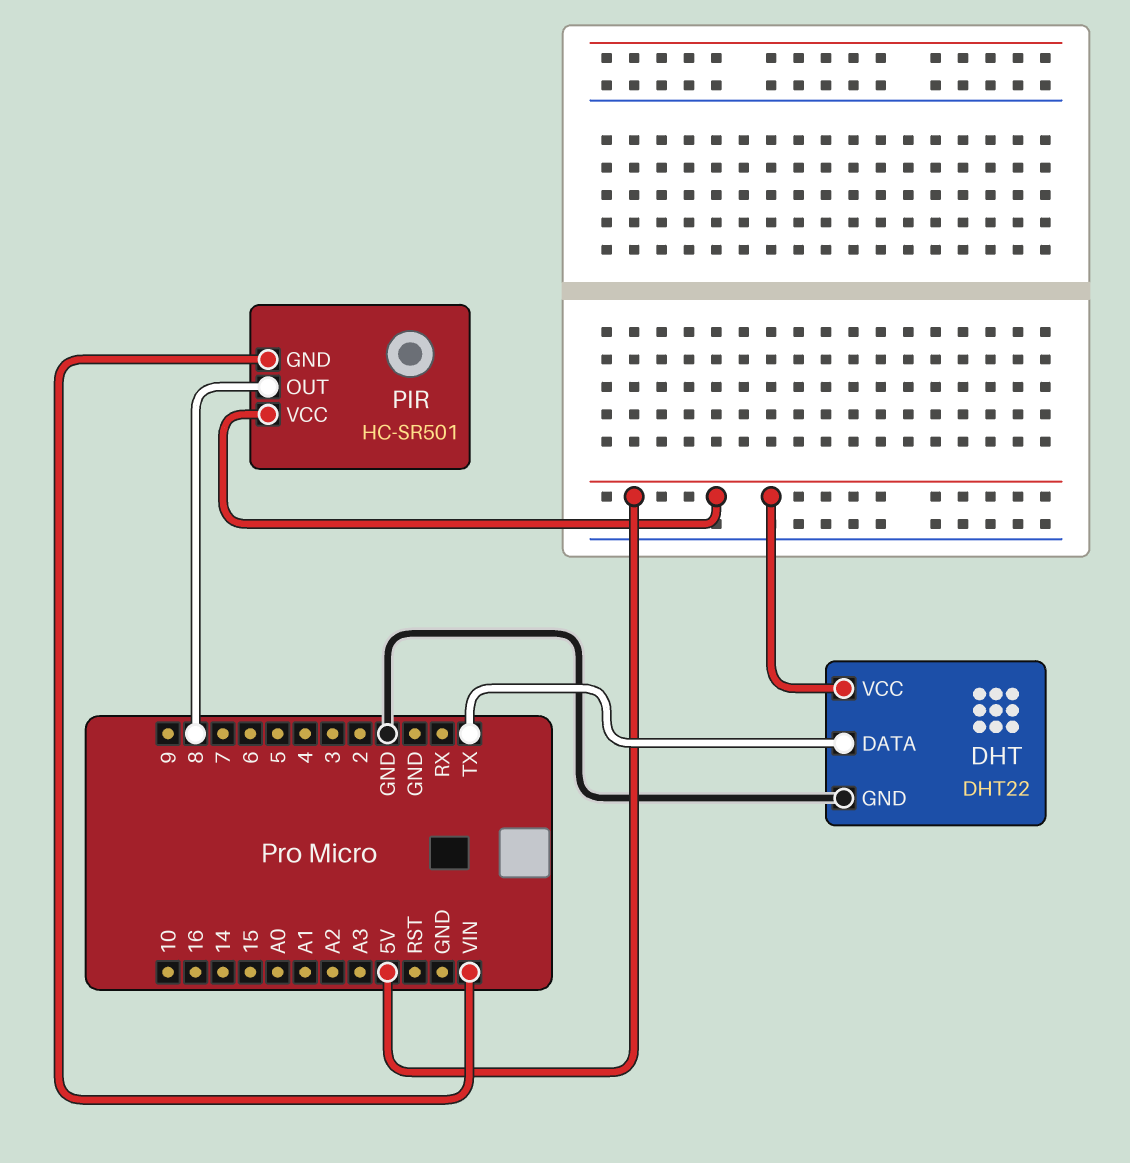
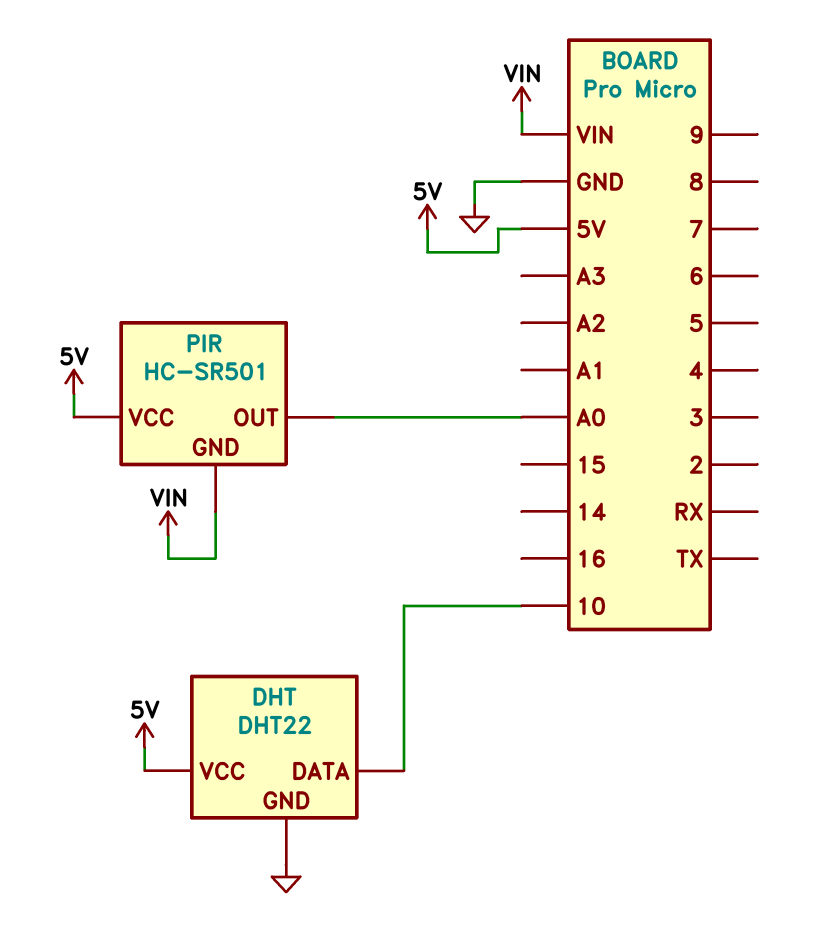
DHT pin DATA: TX -> 10
PIR pin OUT: 8 -> A0

